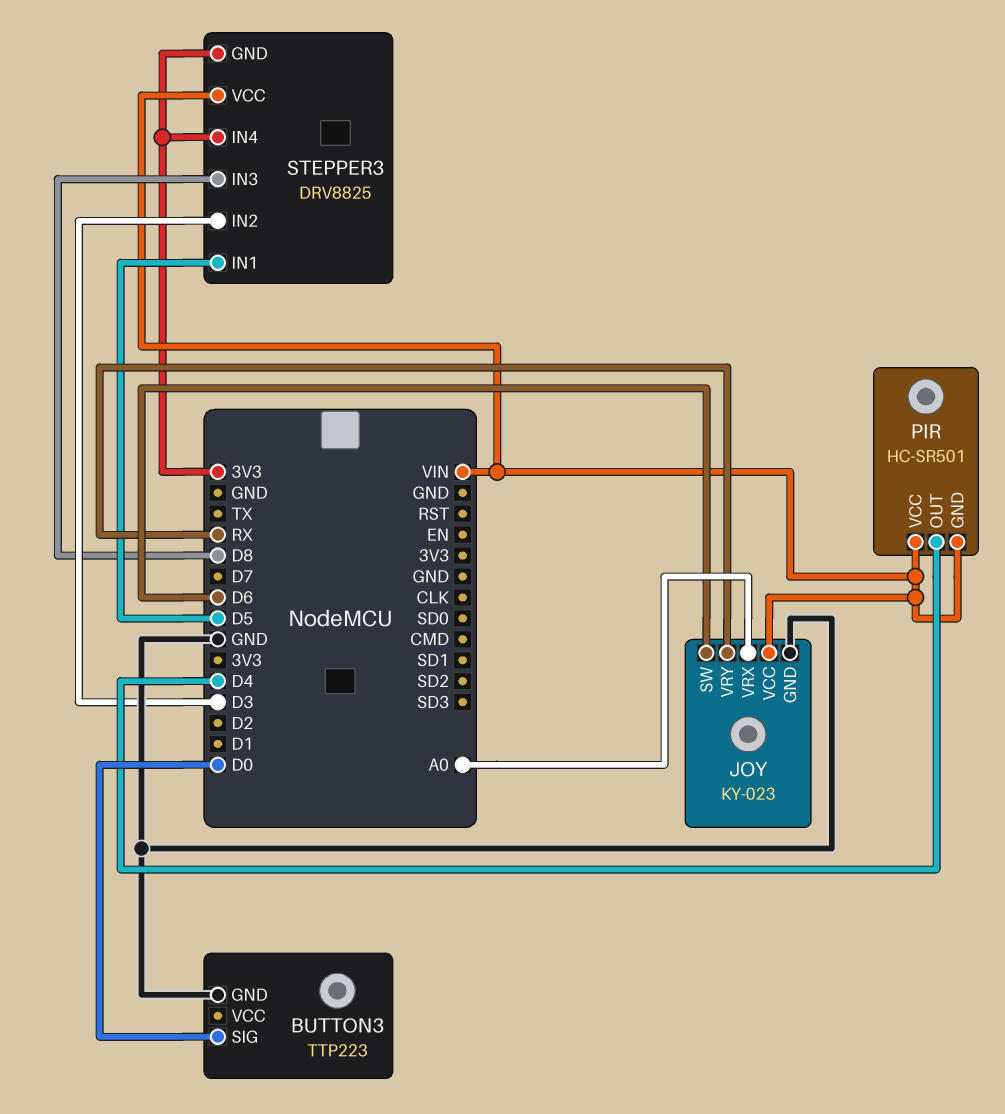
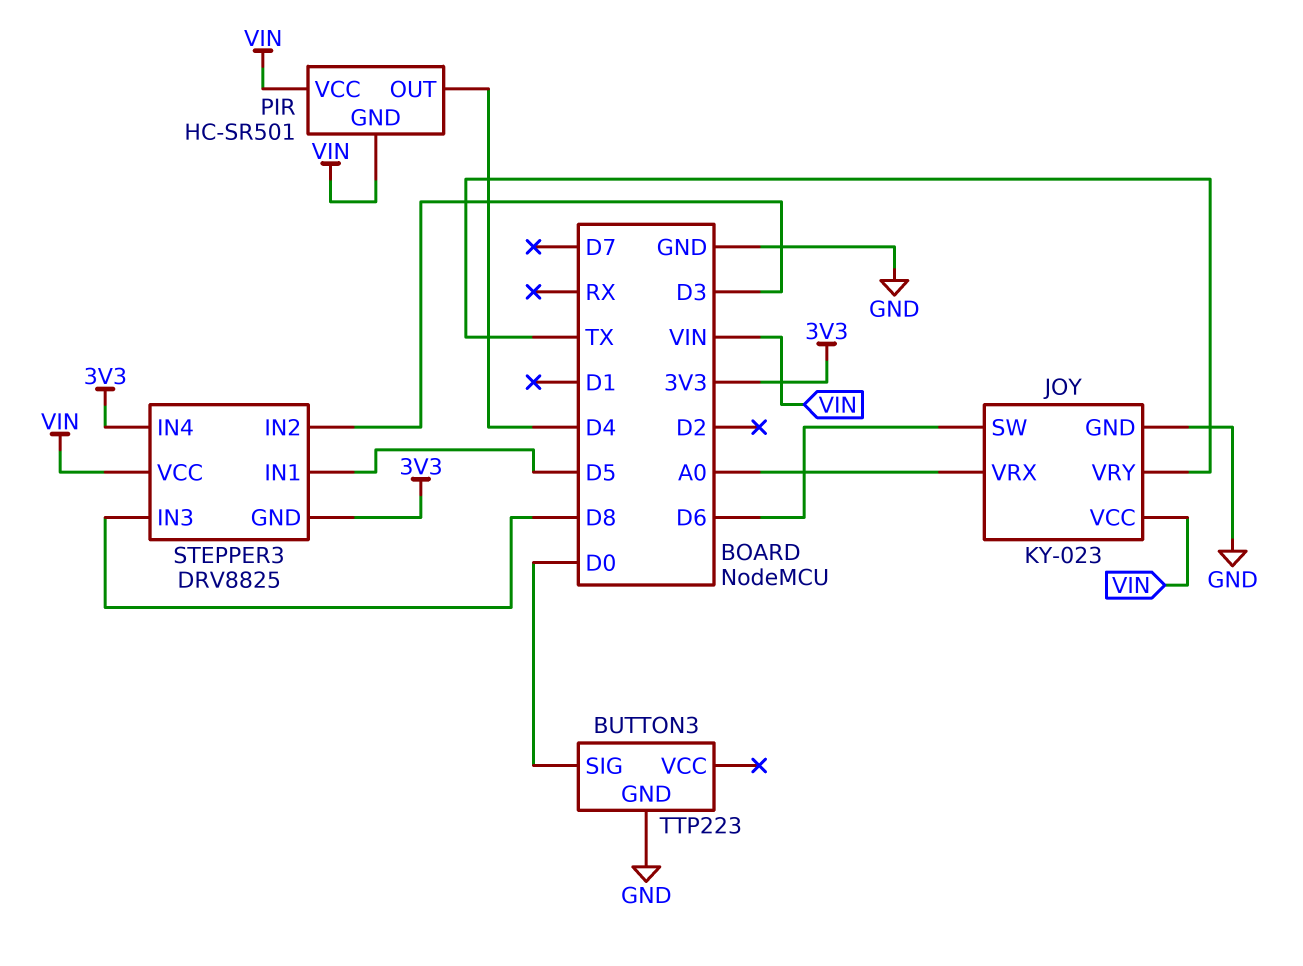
JOY pin VRY: RX -> TX

